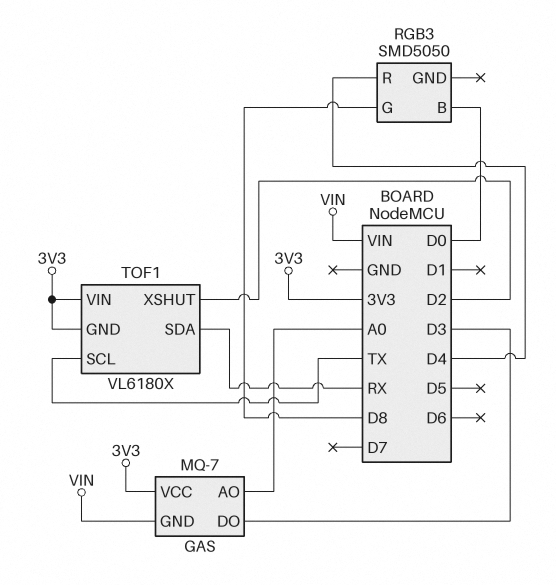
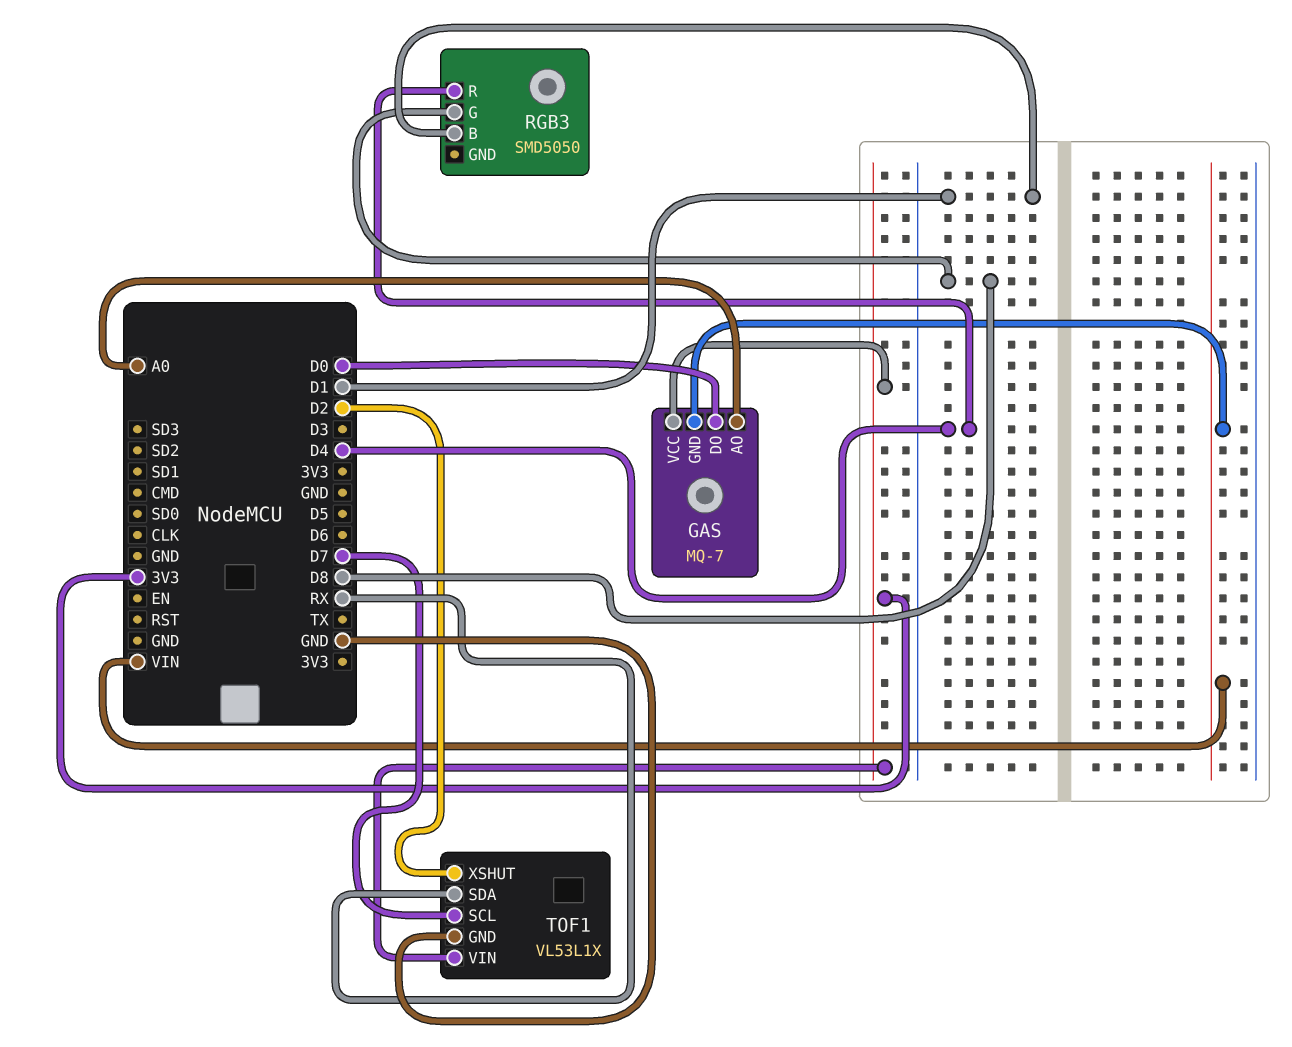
GAS pin DO: D3 -> D0
RGB3 pin B: D0 -> D1
TOF1: VL6180X -> VL53L1X
TOF1 pin GND: 3V3 -> GND
TOF1 pin SCL: TX -> D7

